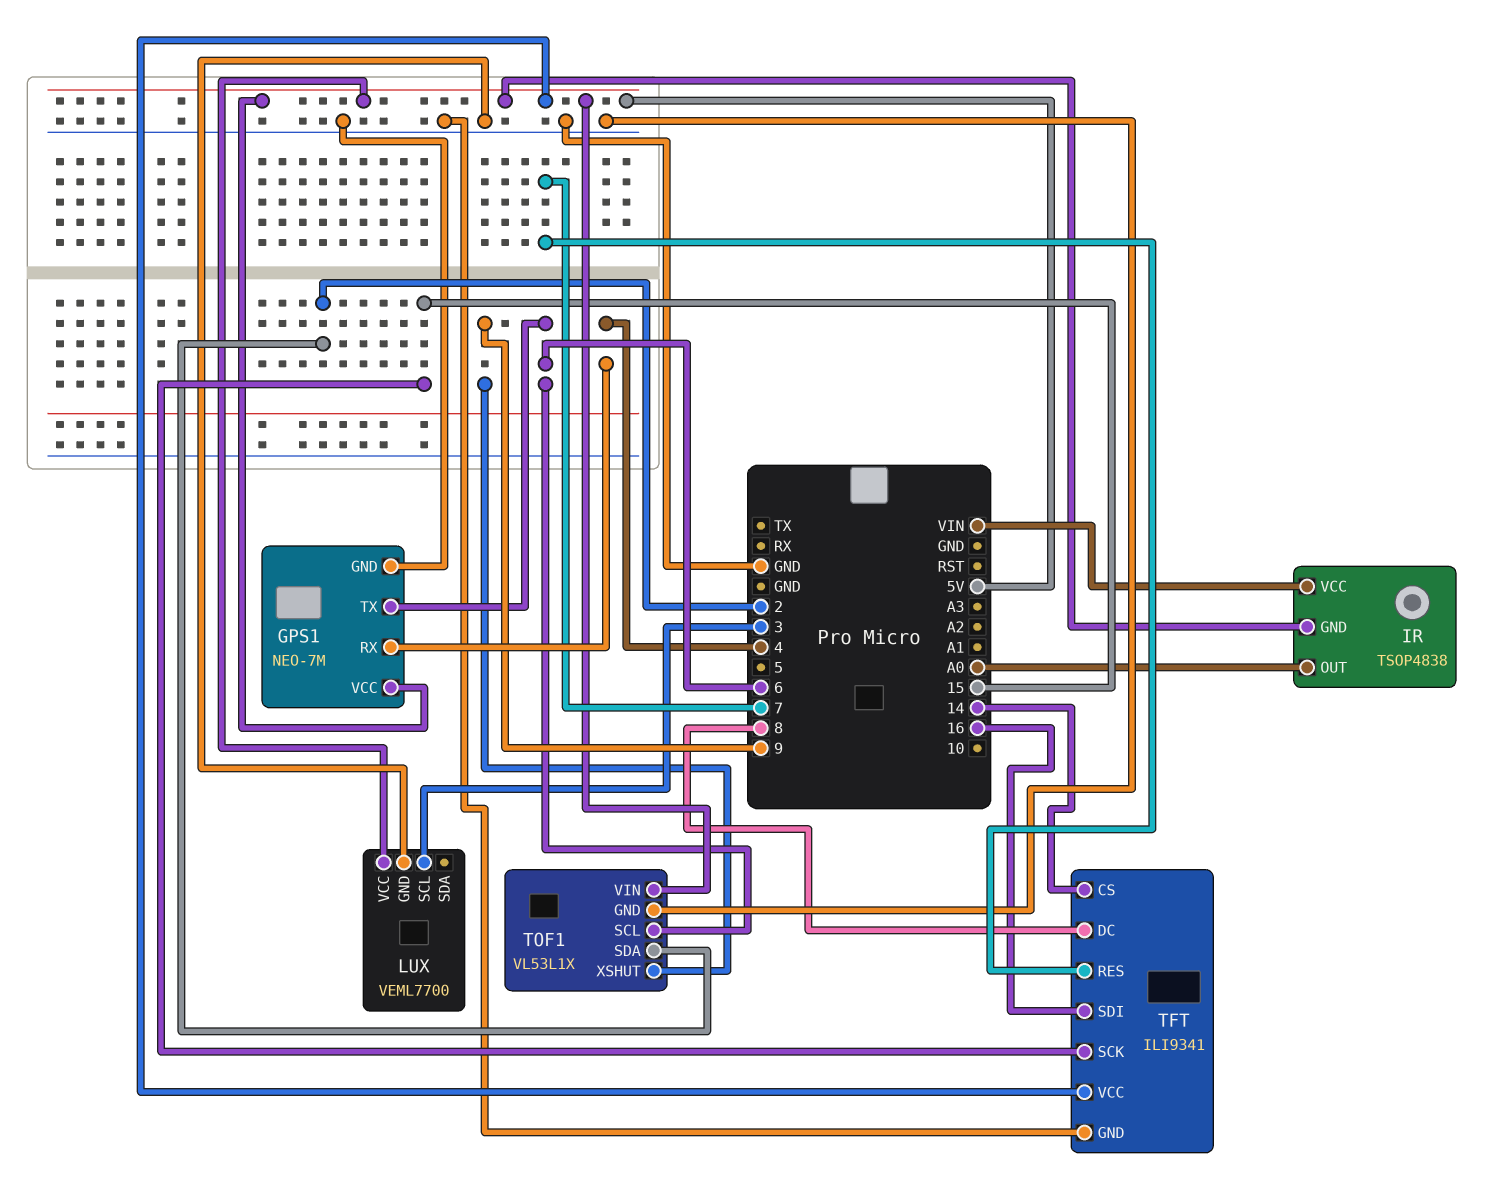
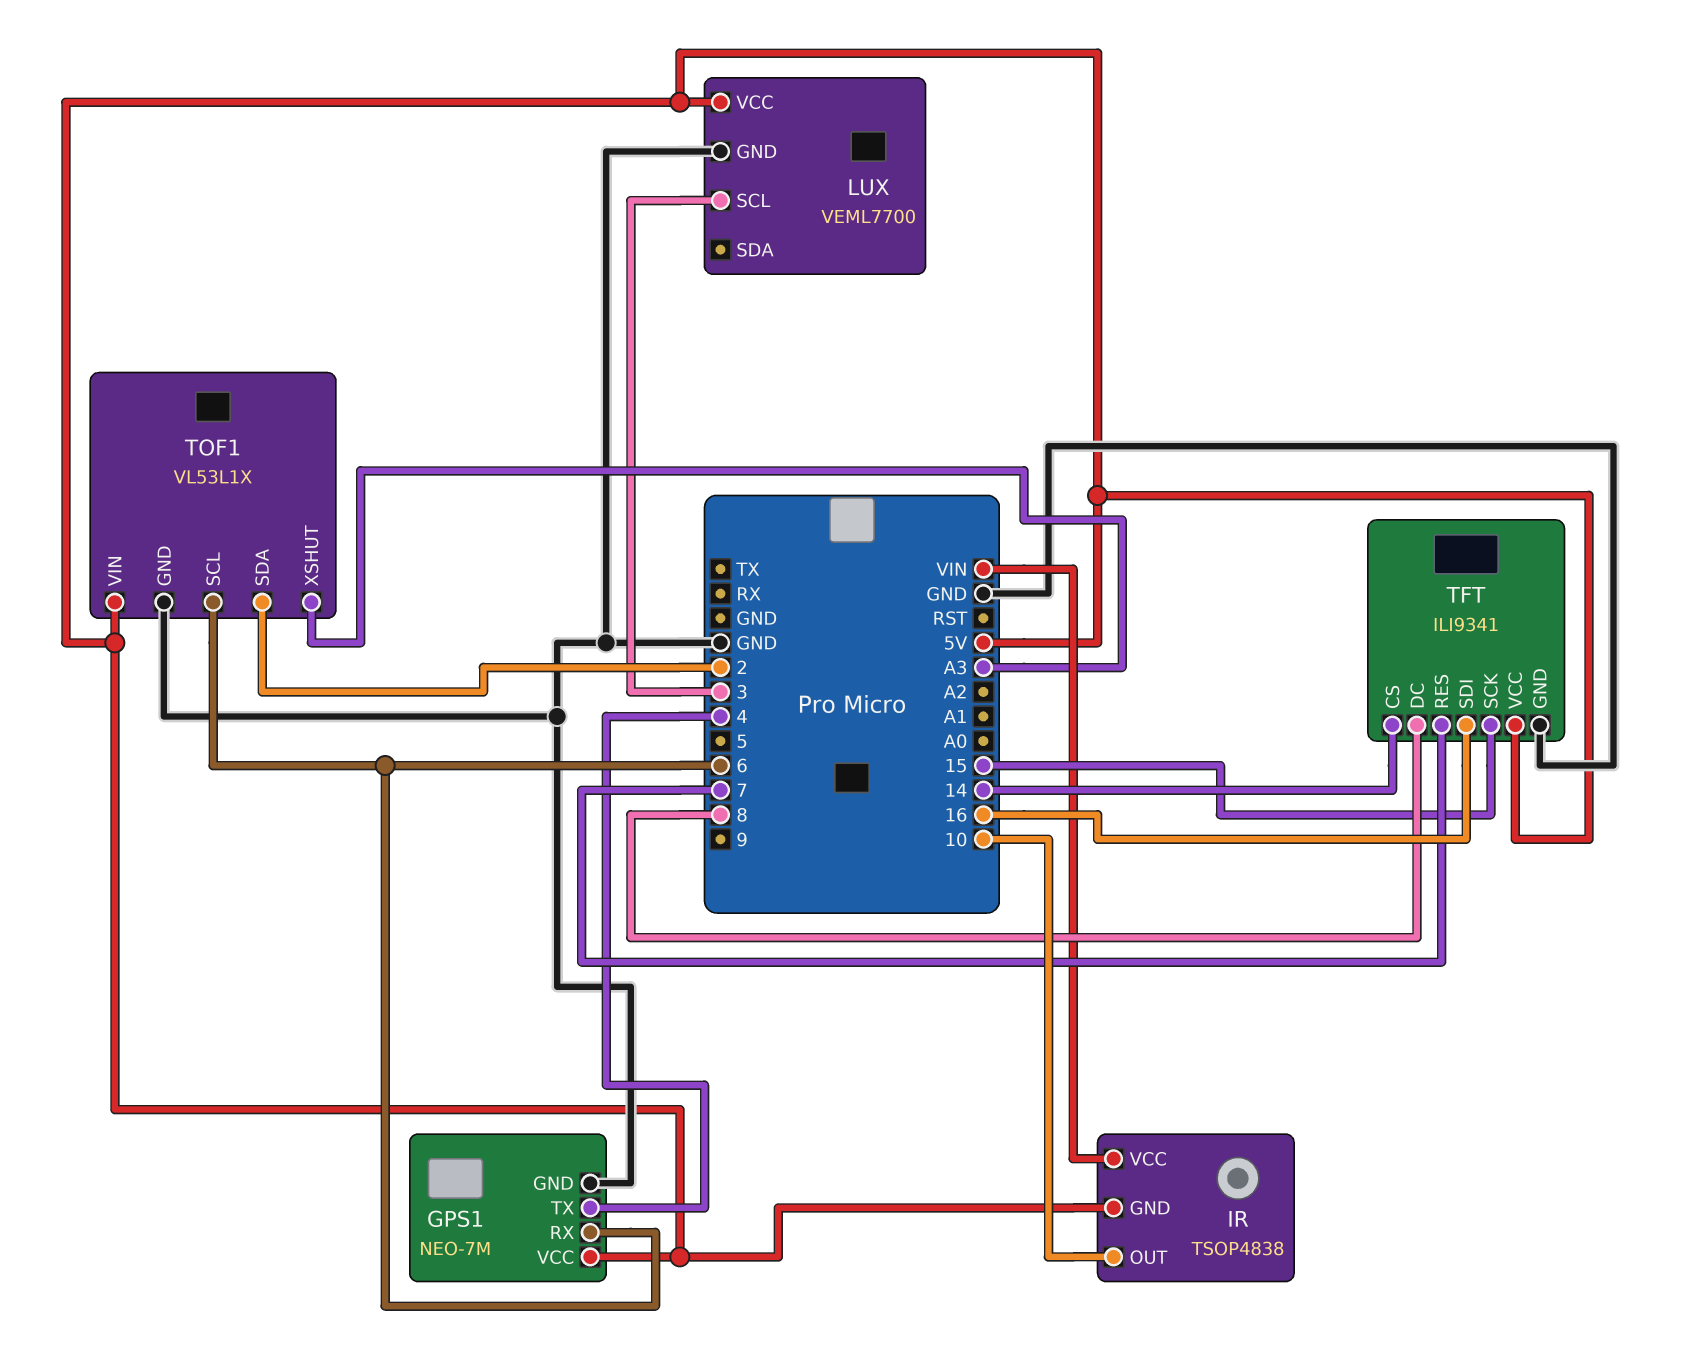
GPS1 pin RX: 4 -> 6
GPS1 pin TX: 6 -> 4
IR pin OUT: A0 -> 10
TOF1 pin XSHUT: 9 -> A3

